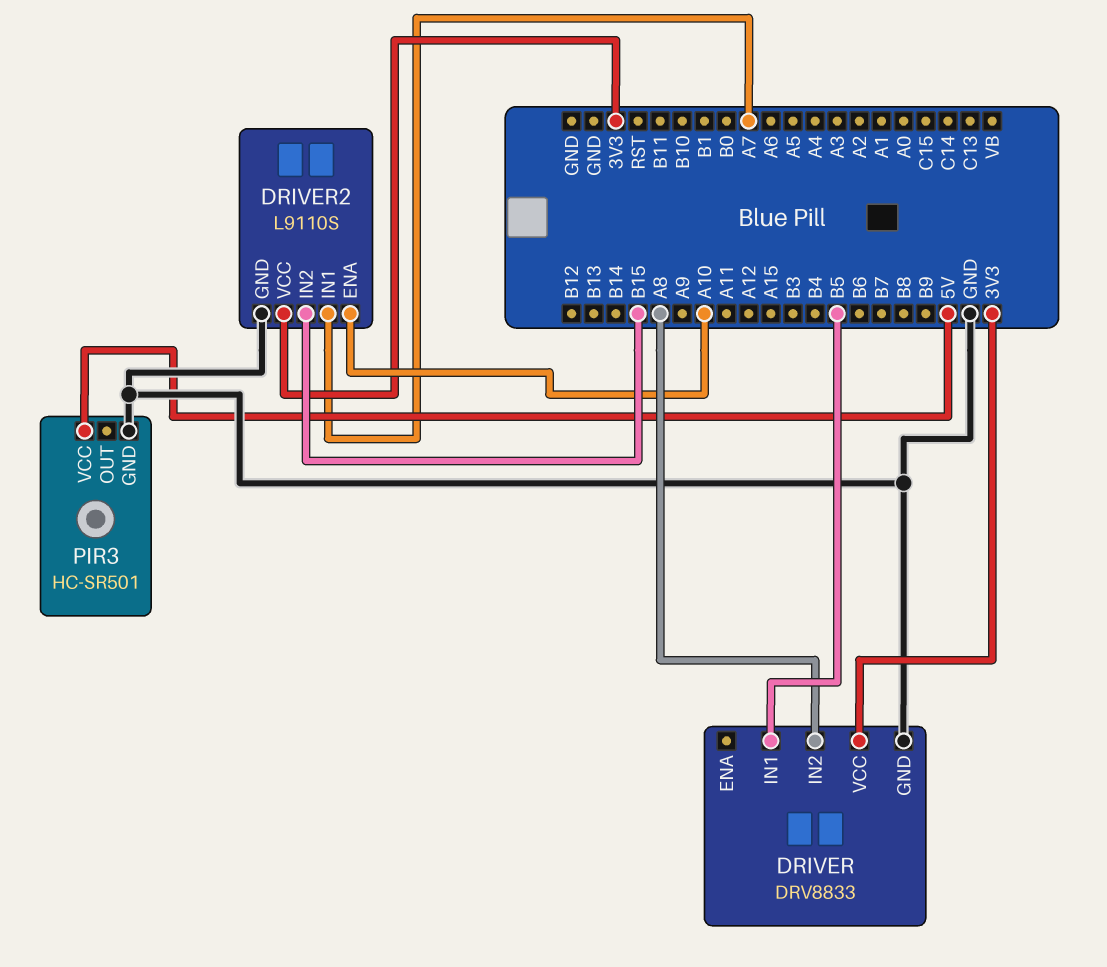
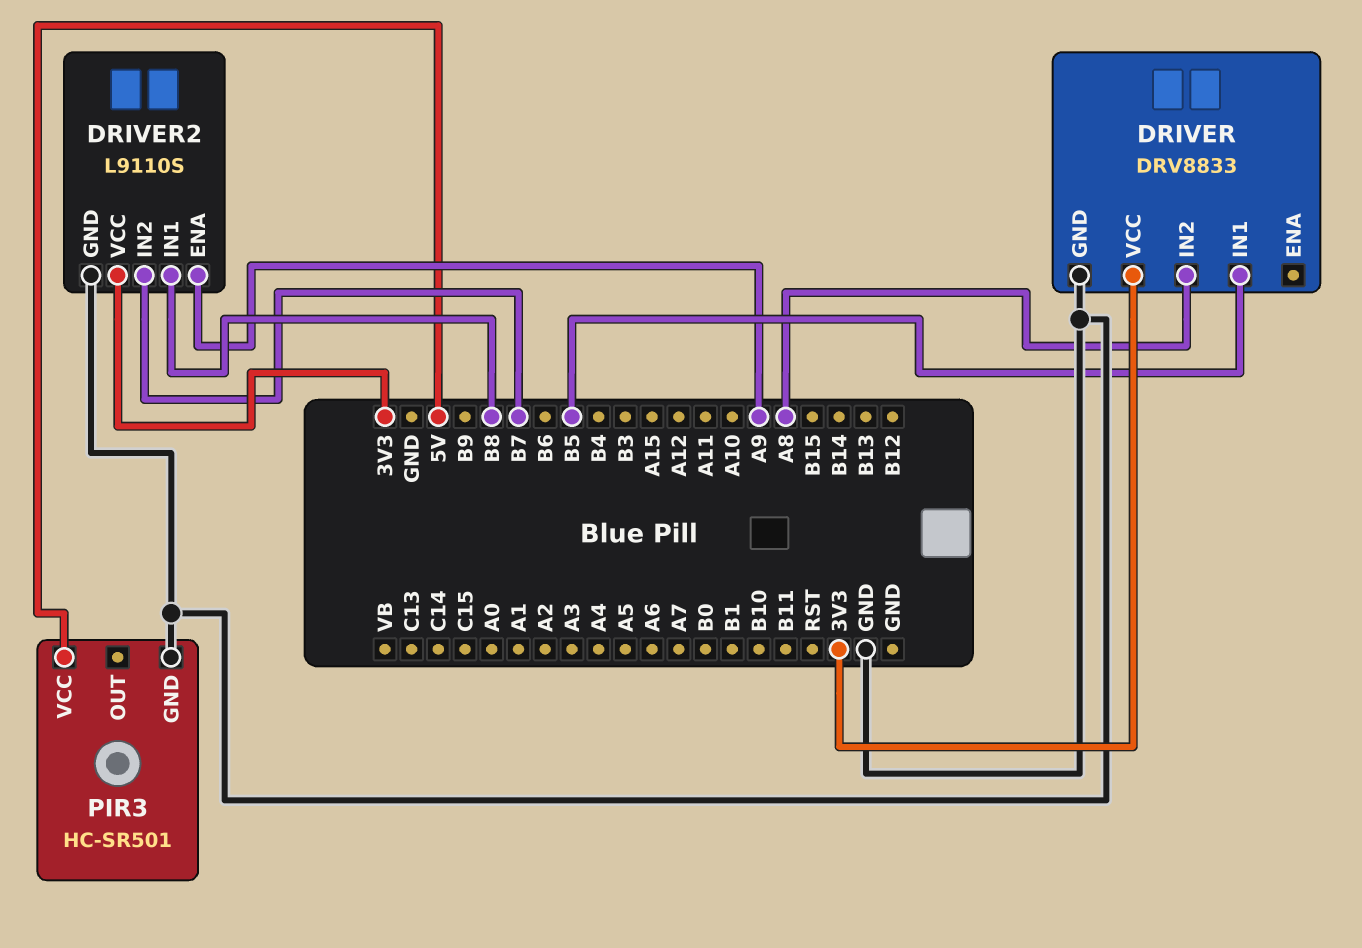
DRIVER2 pin ENA: A10 -> A9
DRIVER2 pin IN1: A7 -> B8
DRIVER2 pin IN2: B15 -> B7

